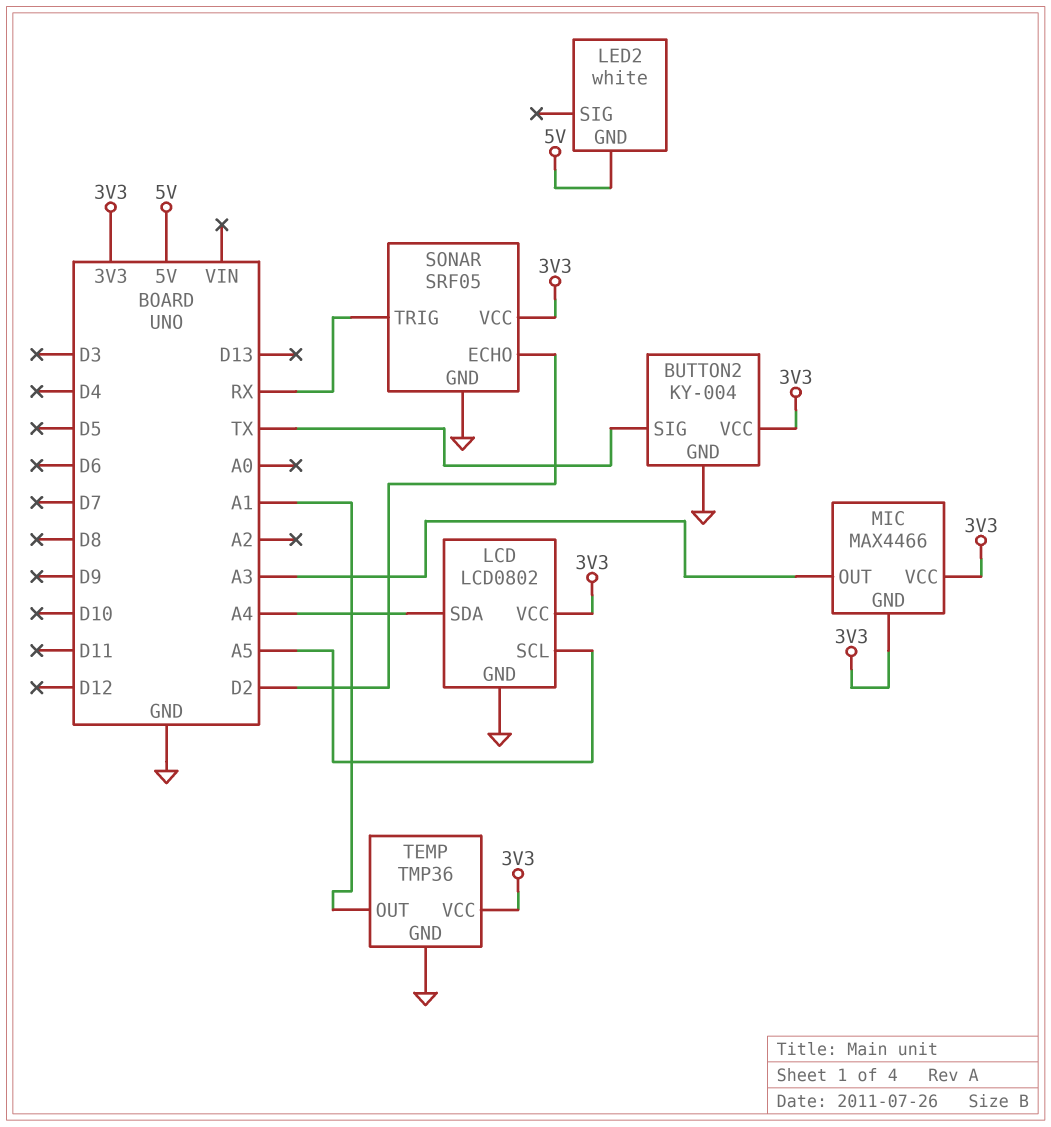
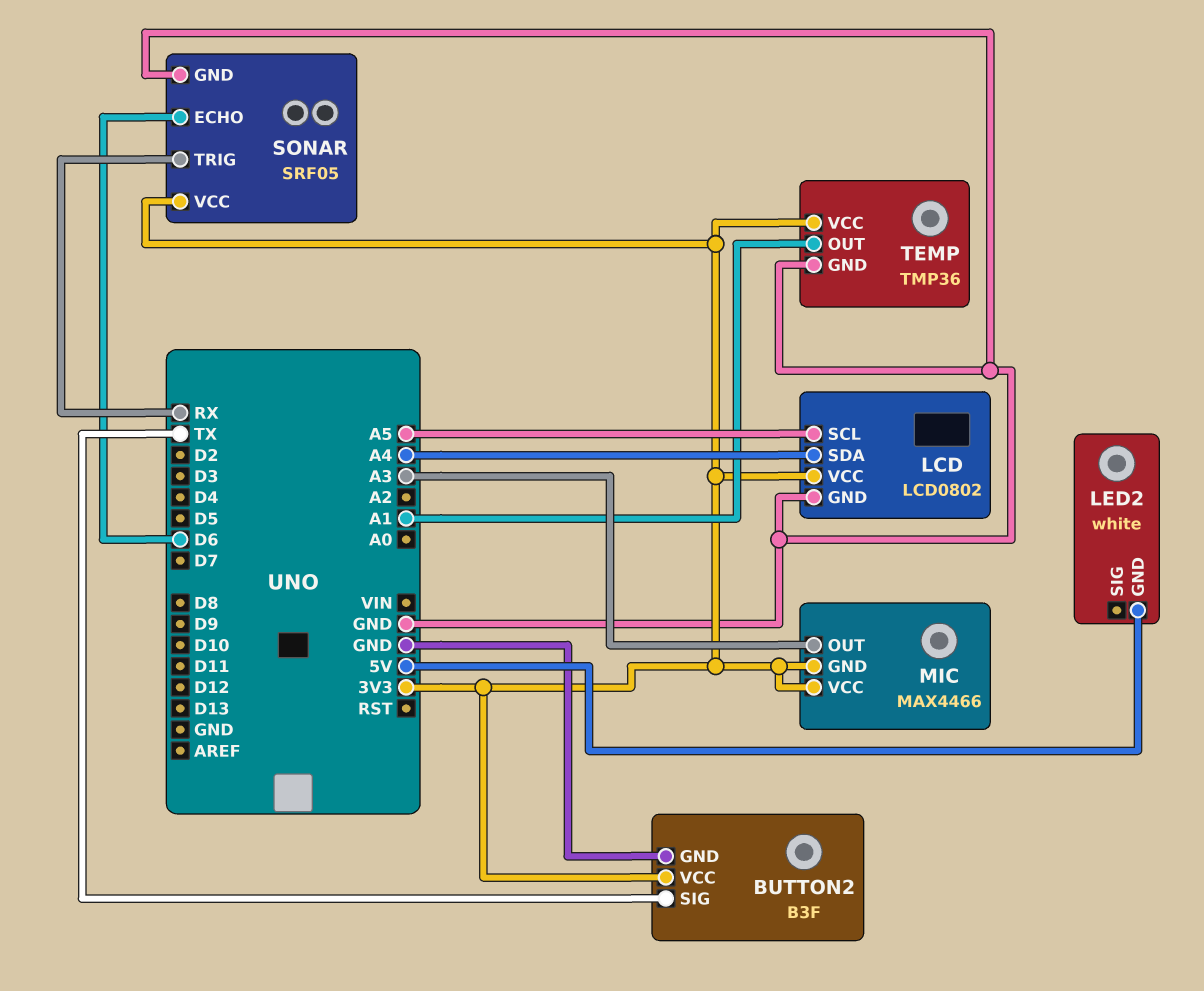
BUTTON2: KY-004 -> B3F
SONAR pin ECHO: D2 -> D6

